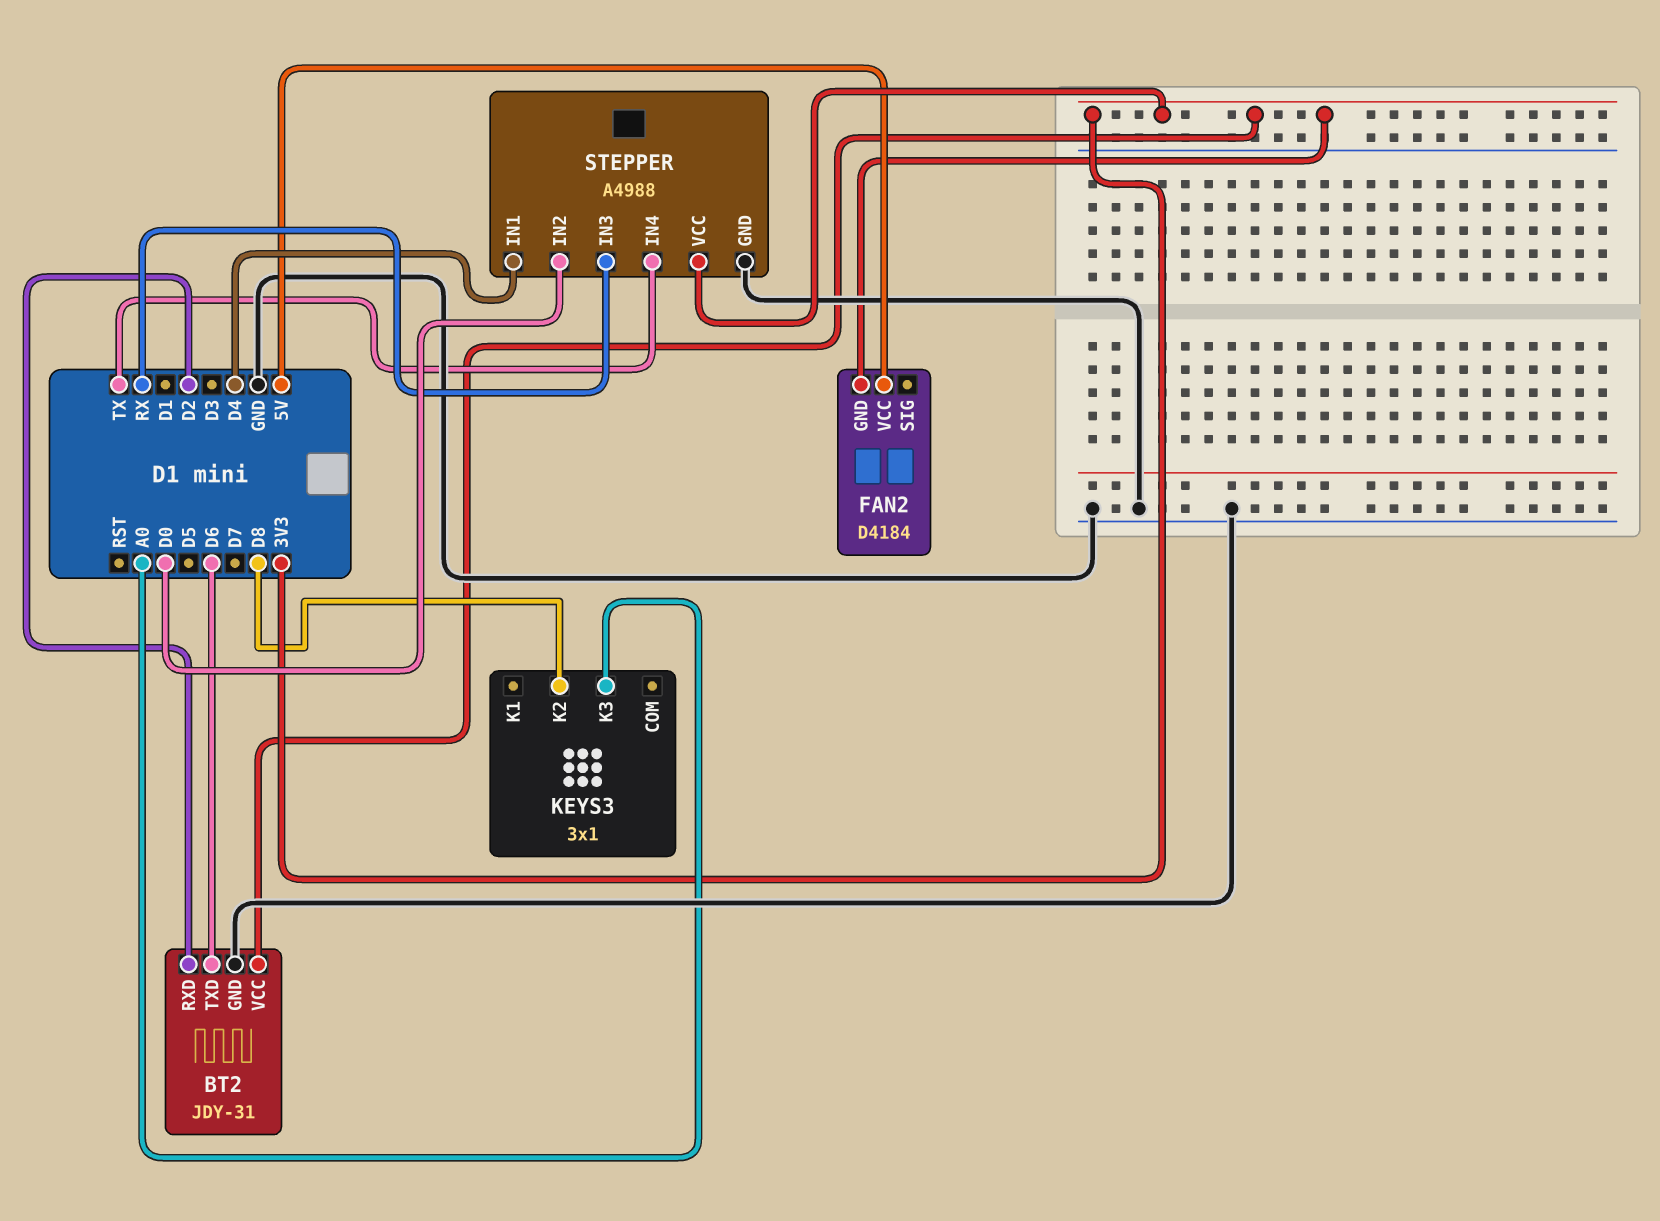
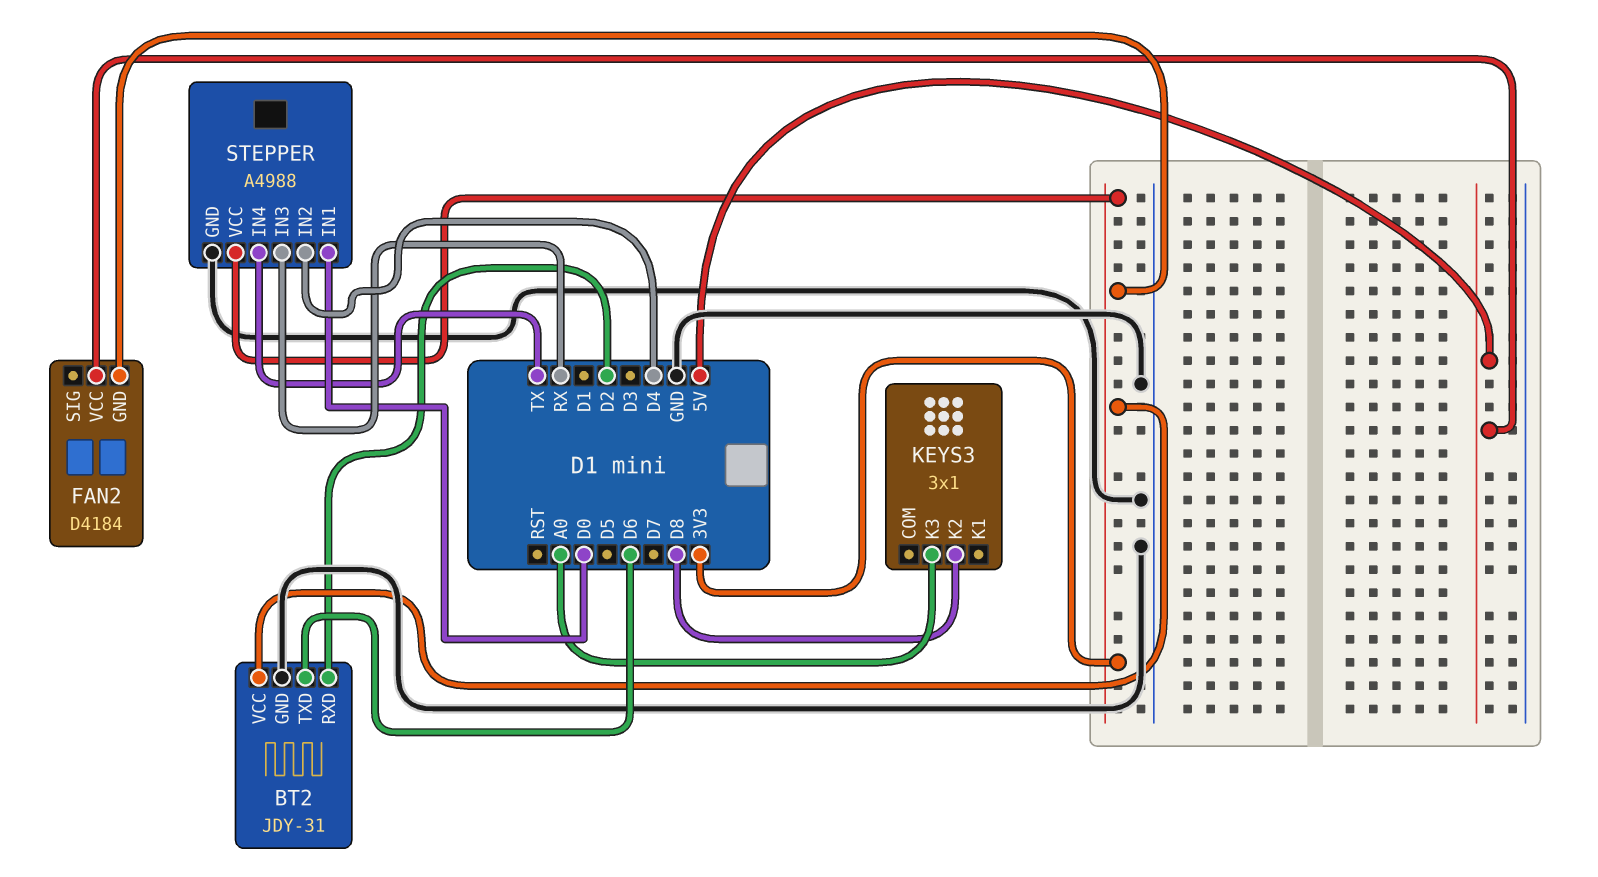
STEPPER pin IN1: D4 -> D0
STEPPER pin IN2: D0 -> D4

